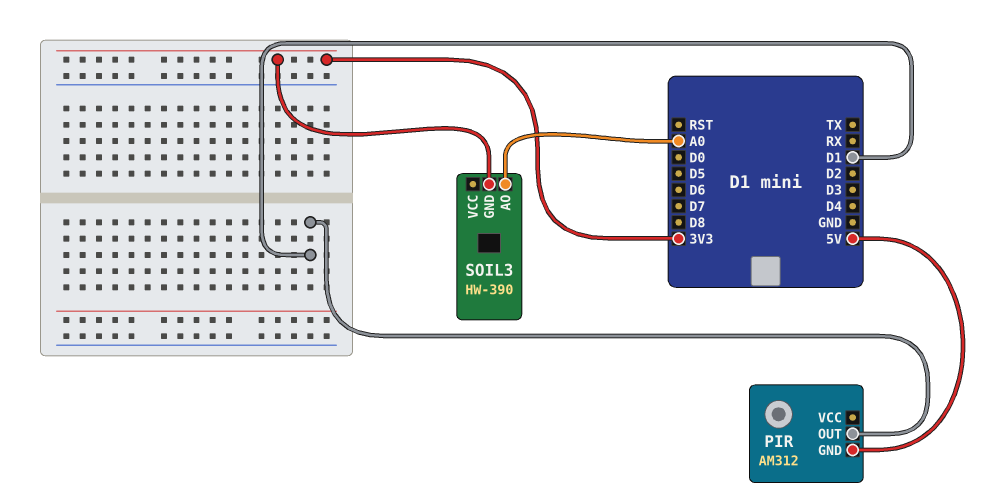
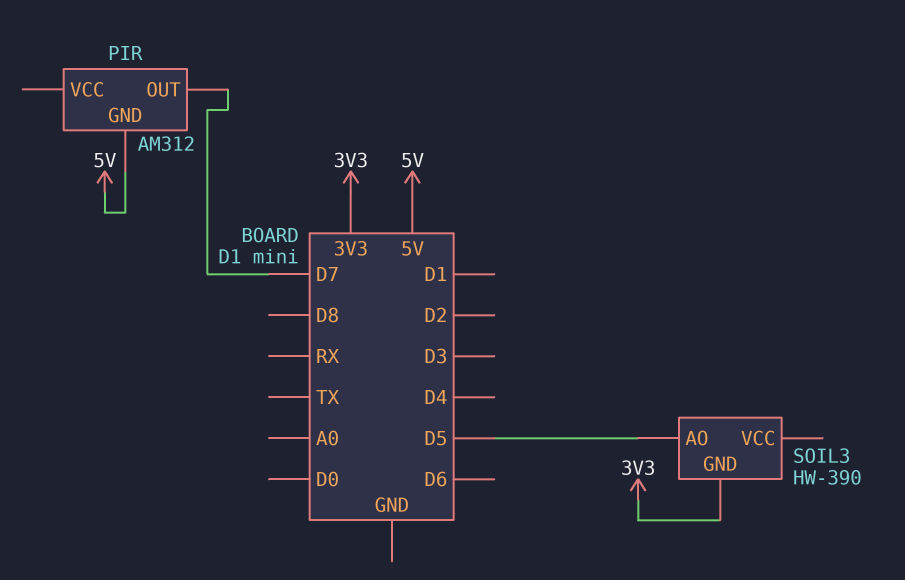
PIR pin OUT: D1 -> D7
SOIL3 pin AO: A0 -> D5

